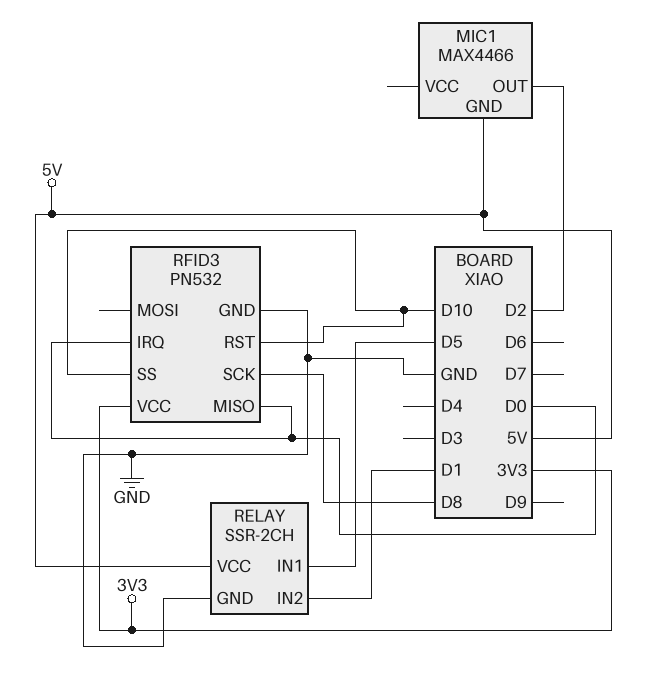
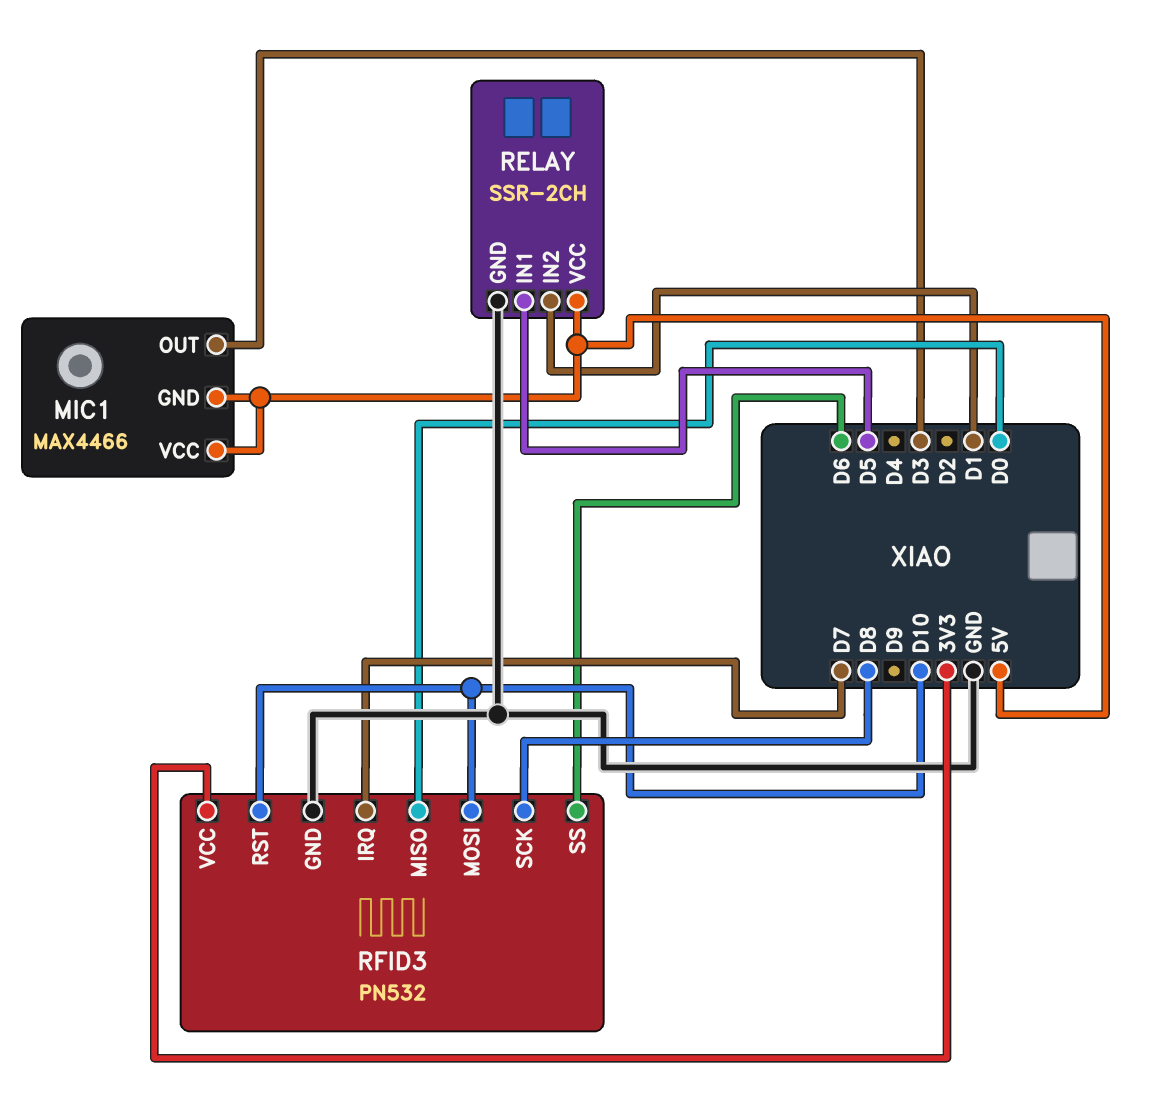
MIC1 pin OUT: D2 -> D3
MIC1 pin VCC: none -> 5V
RFID3 pin IRQ: D0 -> D7
RFID3 pin MOSI: none -> D10
RFID3 pin SS: D10 -> D6

